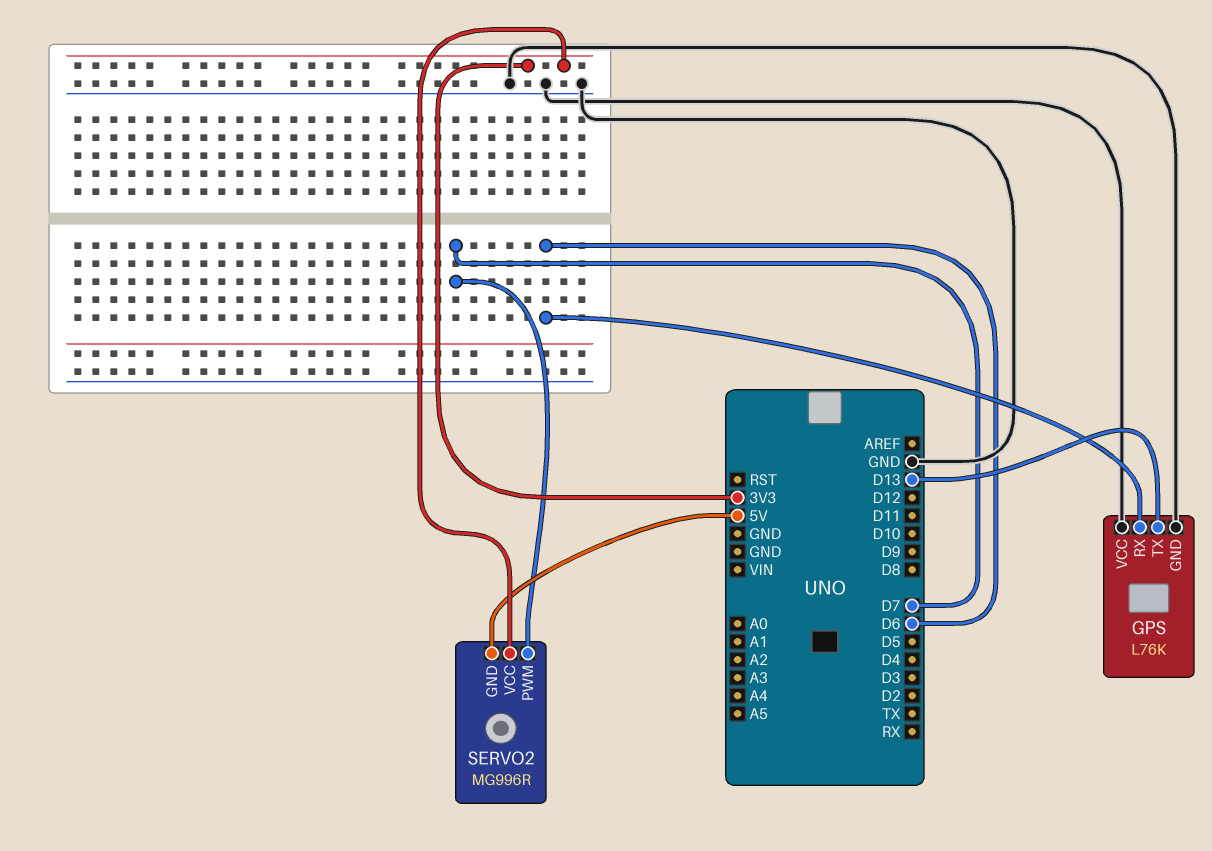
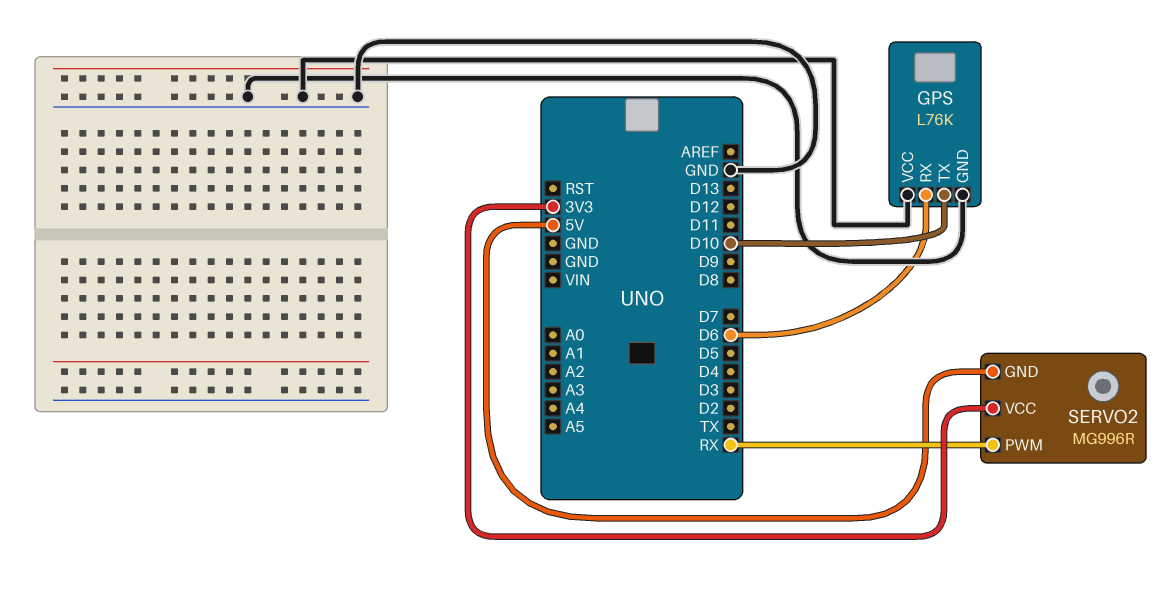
GPS pin TX: D13 -> D10
SERVO2 pin PWM: D7 -> RX

